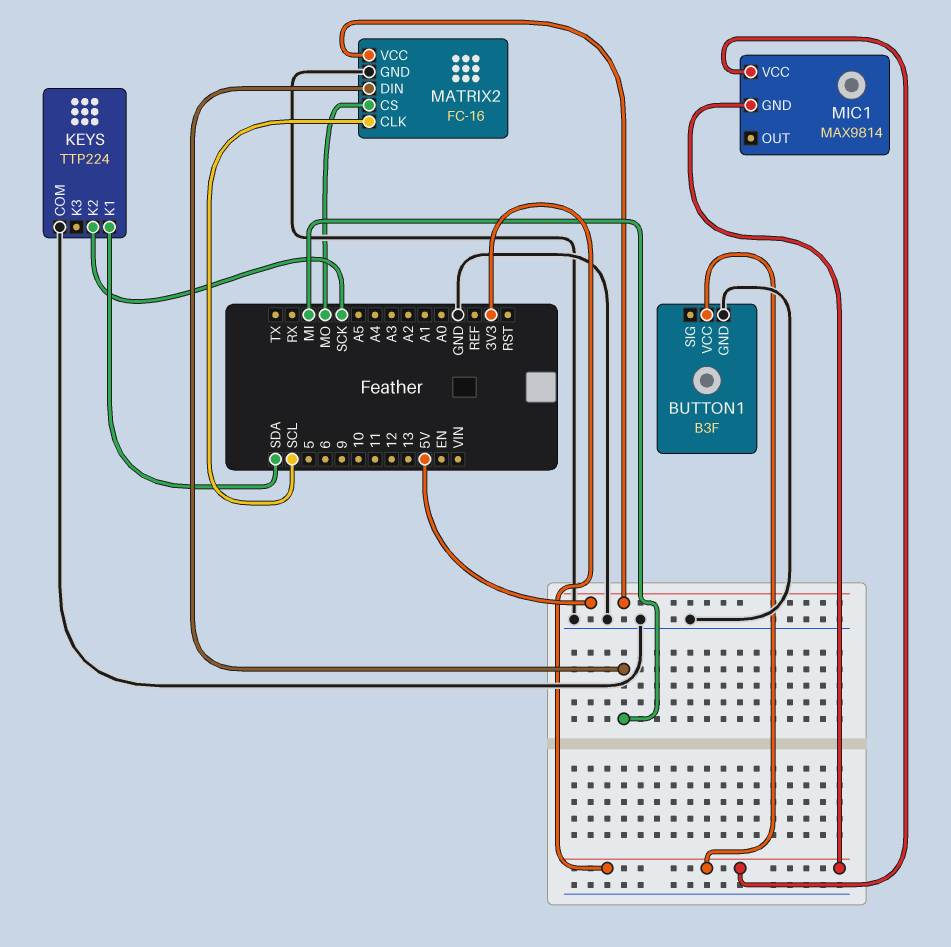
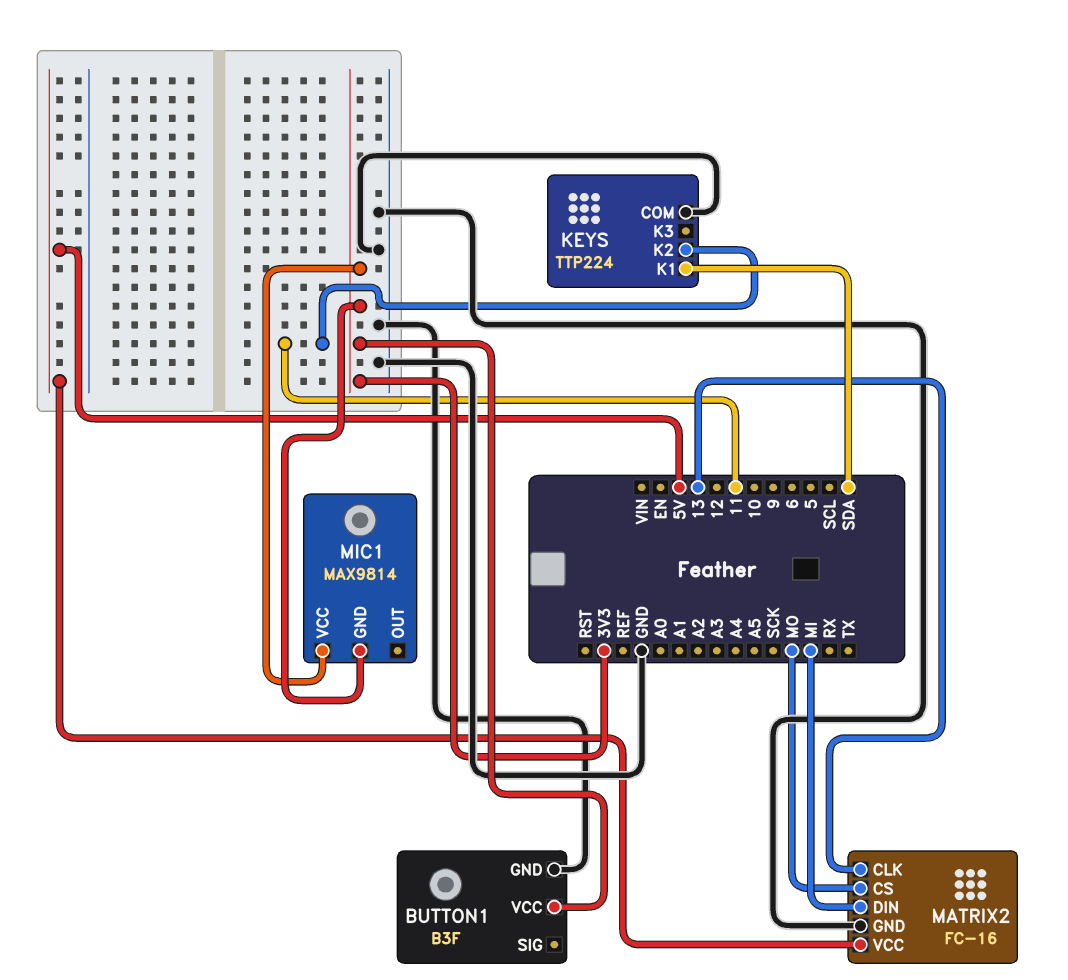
KEYS pin K2: SCK -> 11
MATRIX2 pin CLK: SCL -> 13

